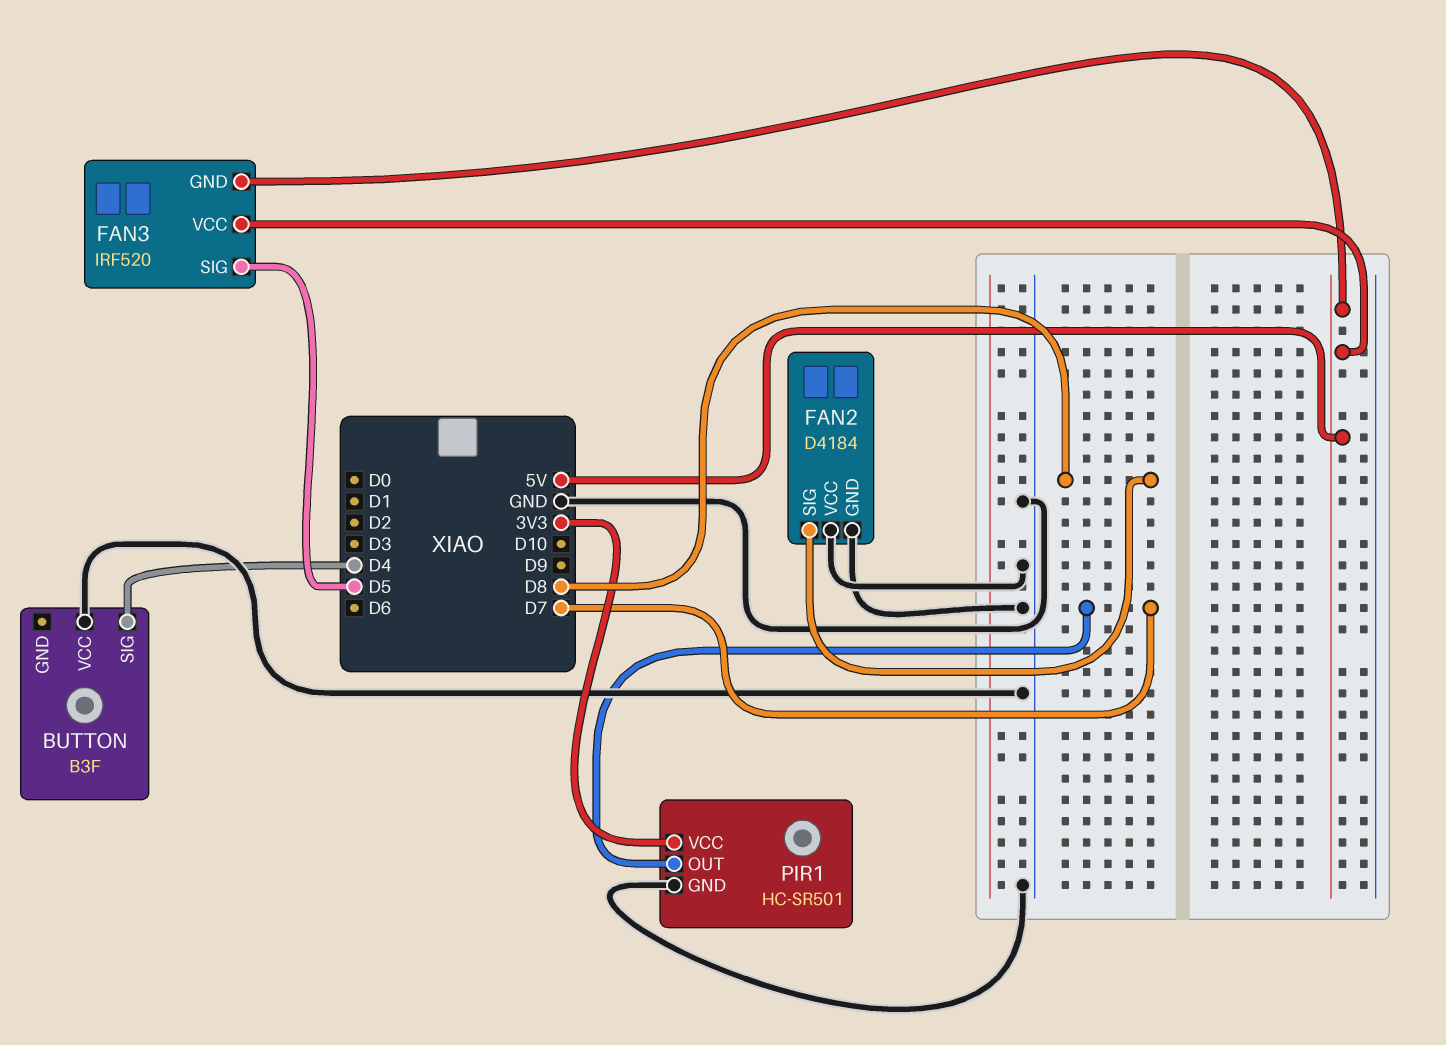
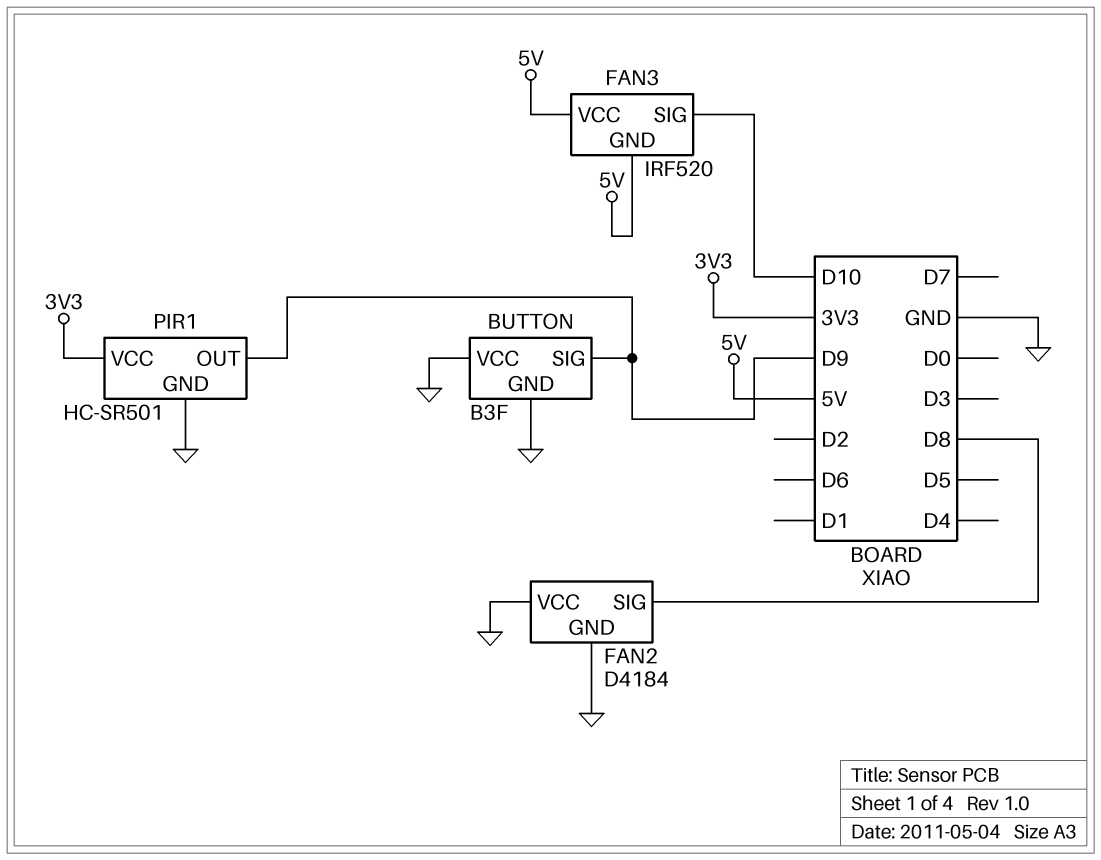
BUTTON pin GND: none -> GND
BUTTON pin SIG: D4 -> D9
FAN3 pin SIG: D5 -> D10
PIR1 pin OUT: D7 -> D9

